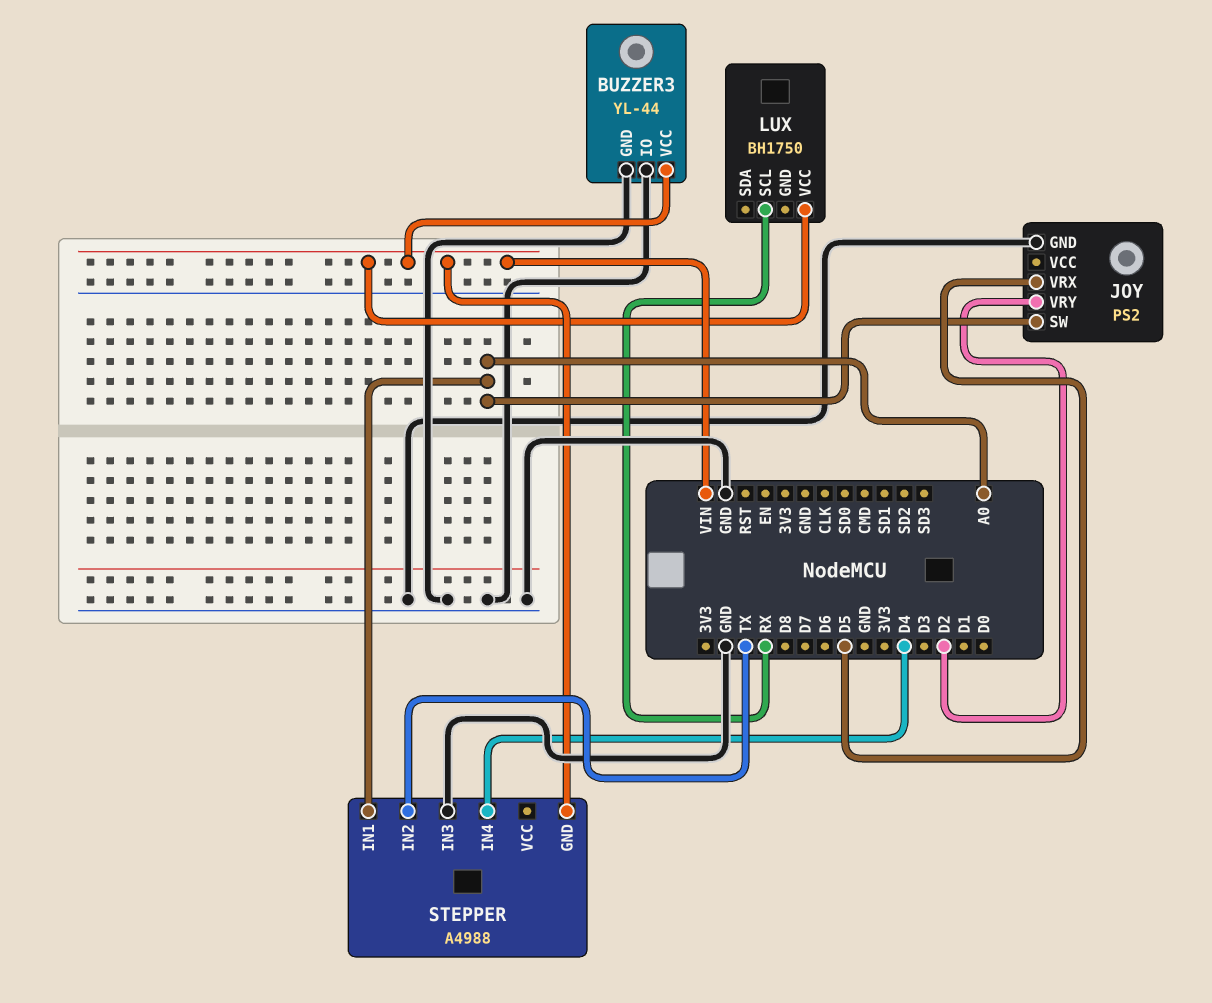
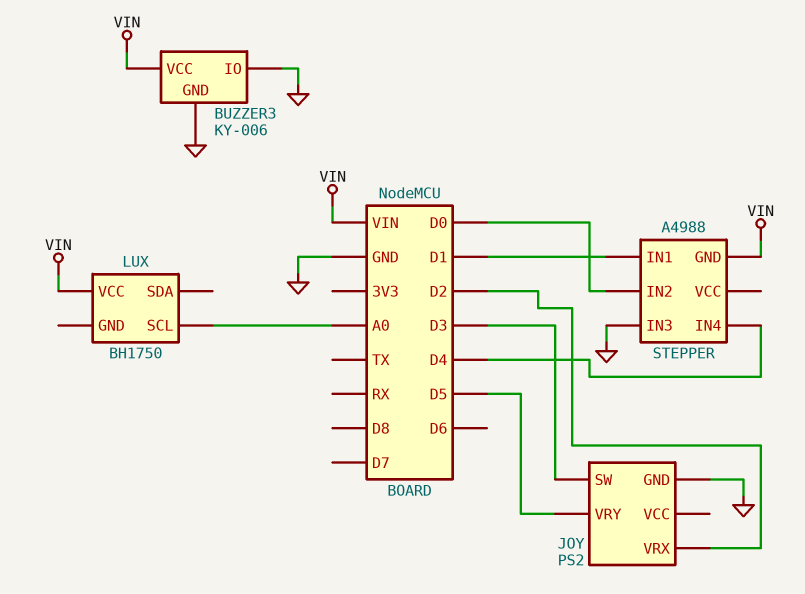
BUZZER3: YL-44 -> KY-006
JOY pin SW: A0 -> D3
JOY pin VRX: D5 -> D2
JOY pin VRY: D2 -> D5
LUX pin SCL: RX -> A0
STEPPER pin IN1: A0 -> D1
STEPPER pin IN2: TX -> D0

